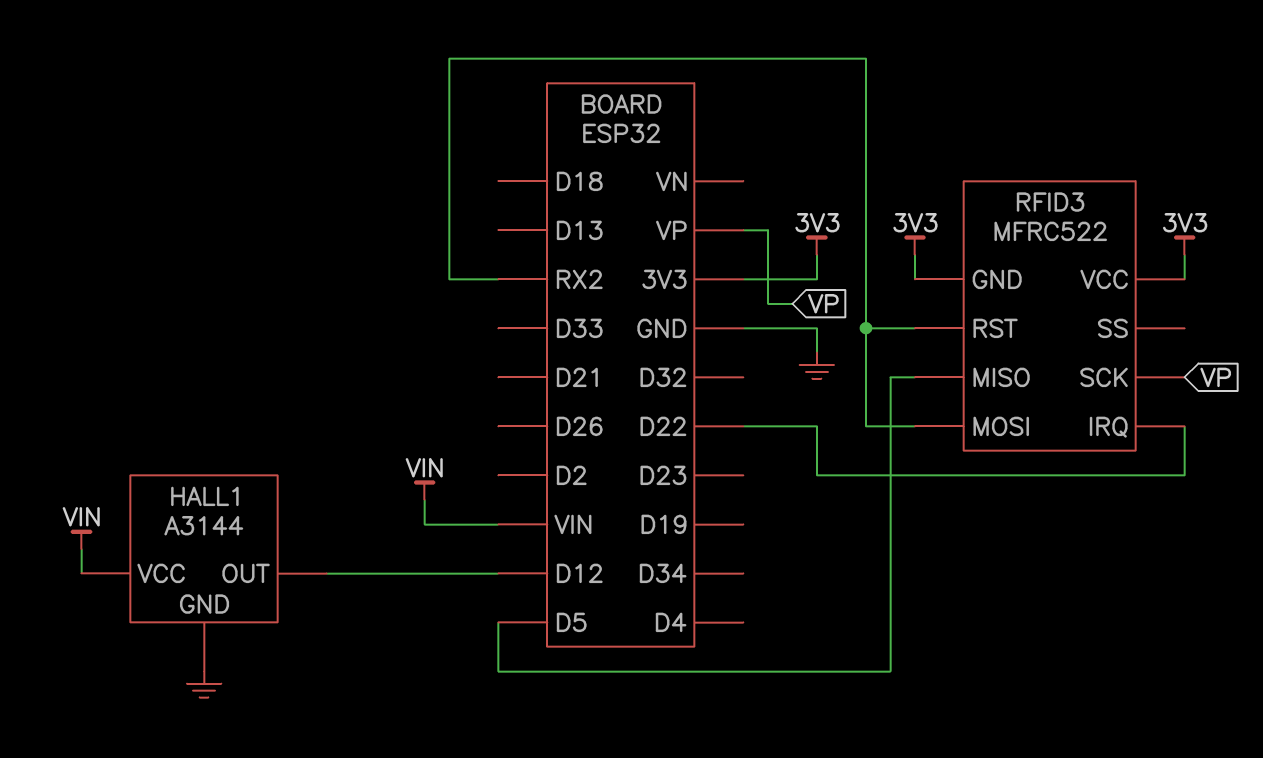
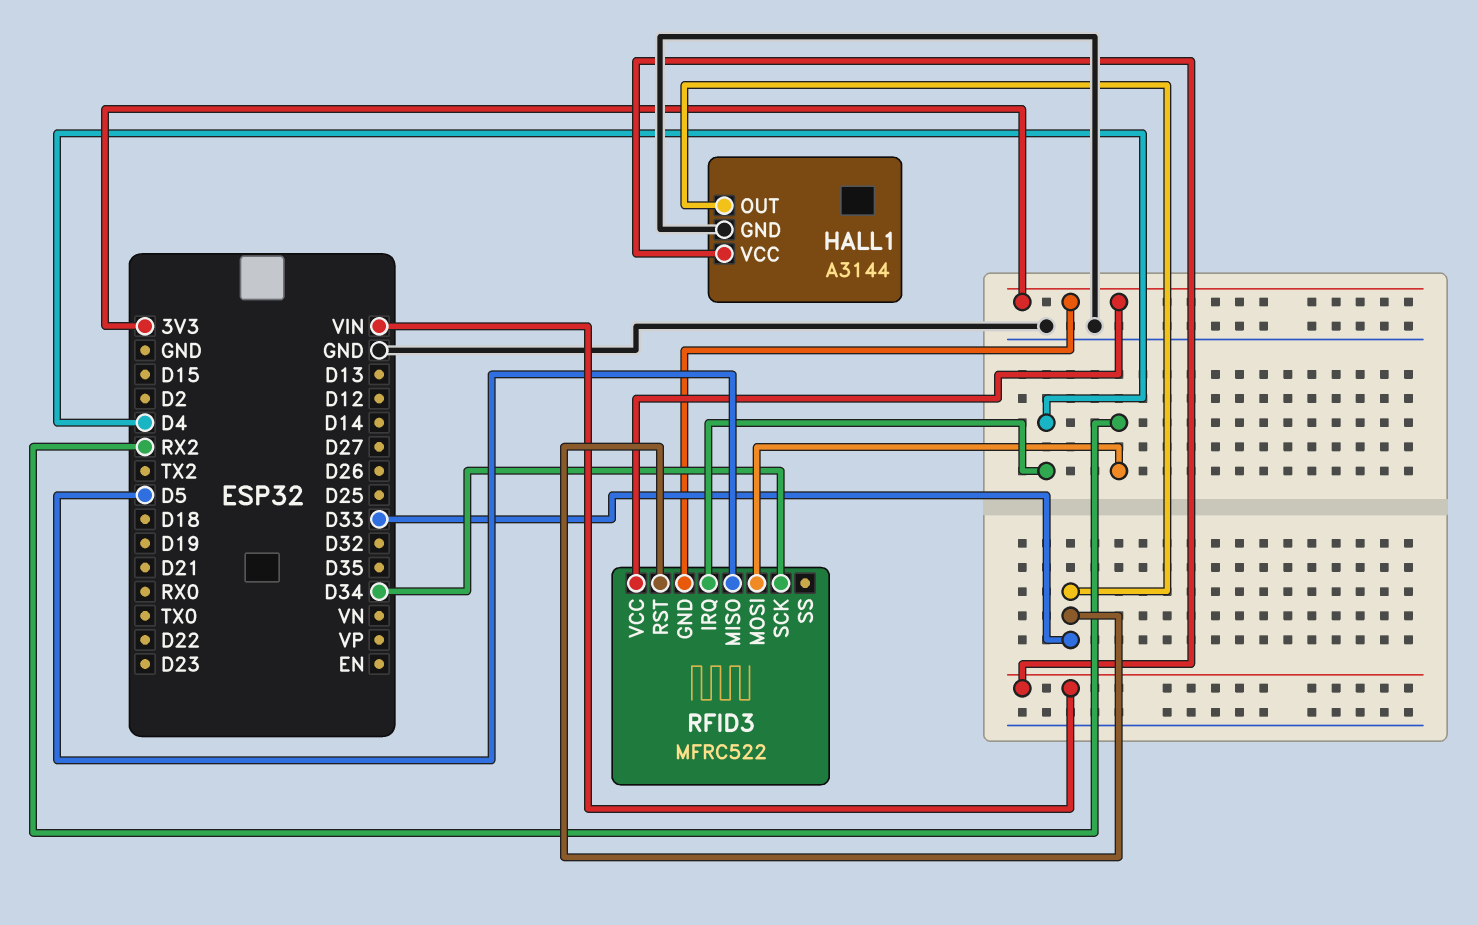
HALL1 pin OUT: D12 -> D33
RFID3 pin IRQ: D22 -> D4
RFID3 pin RST: RX2 -> D33
RFID3 pin SCK: VP -> D34

